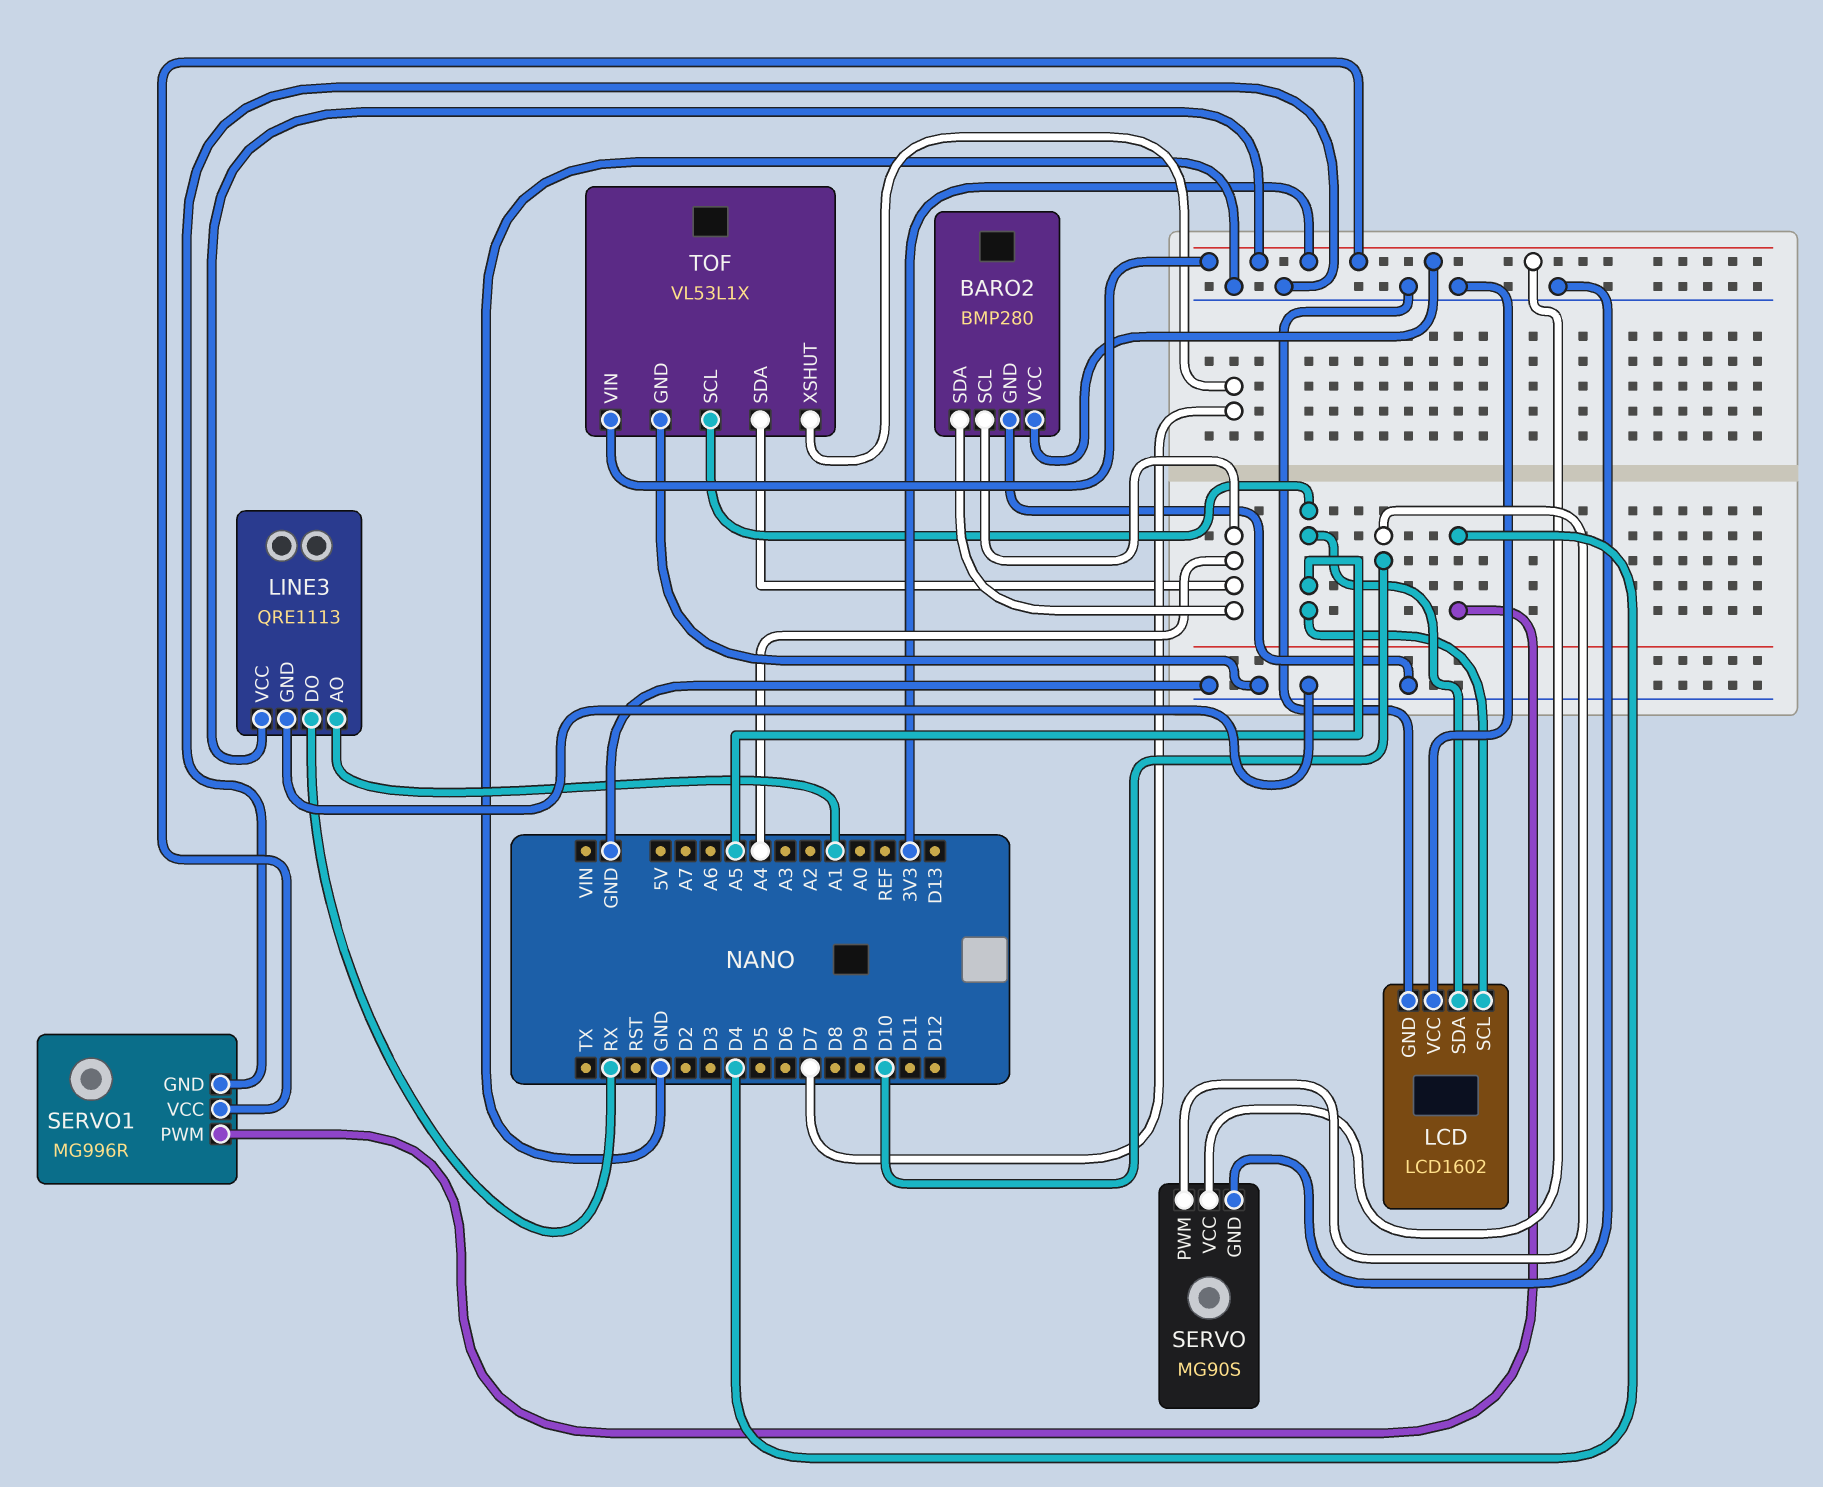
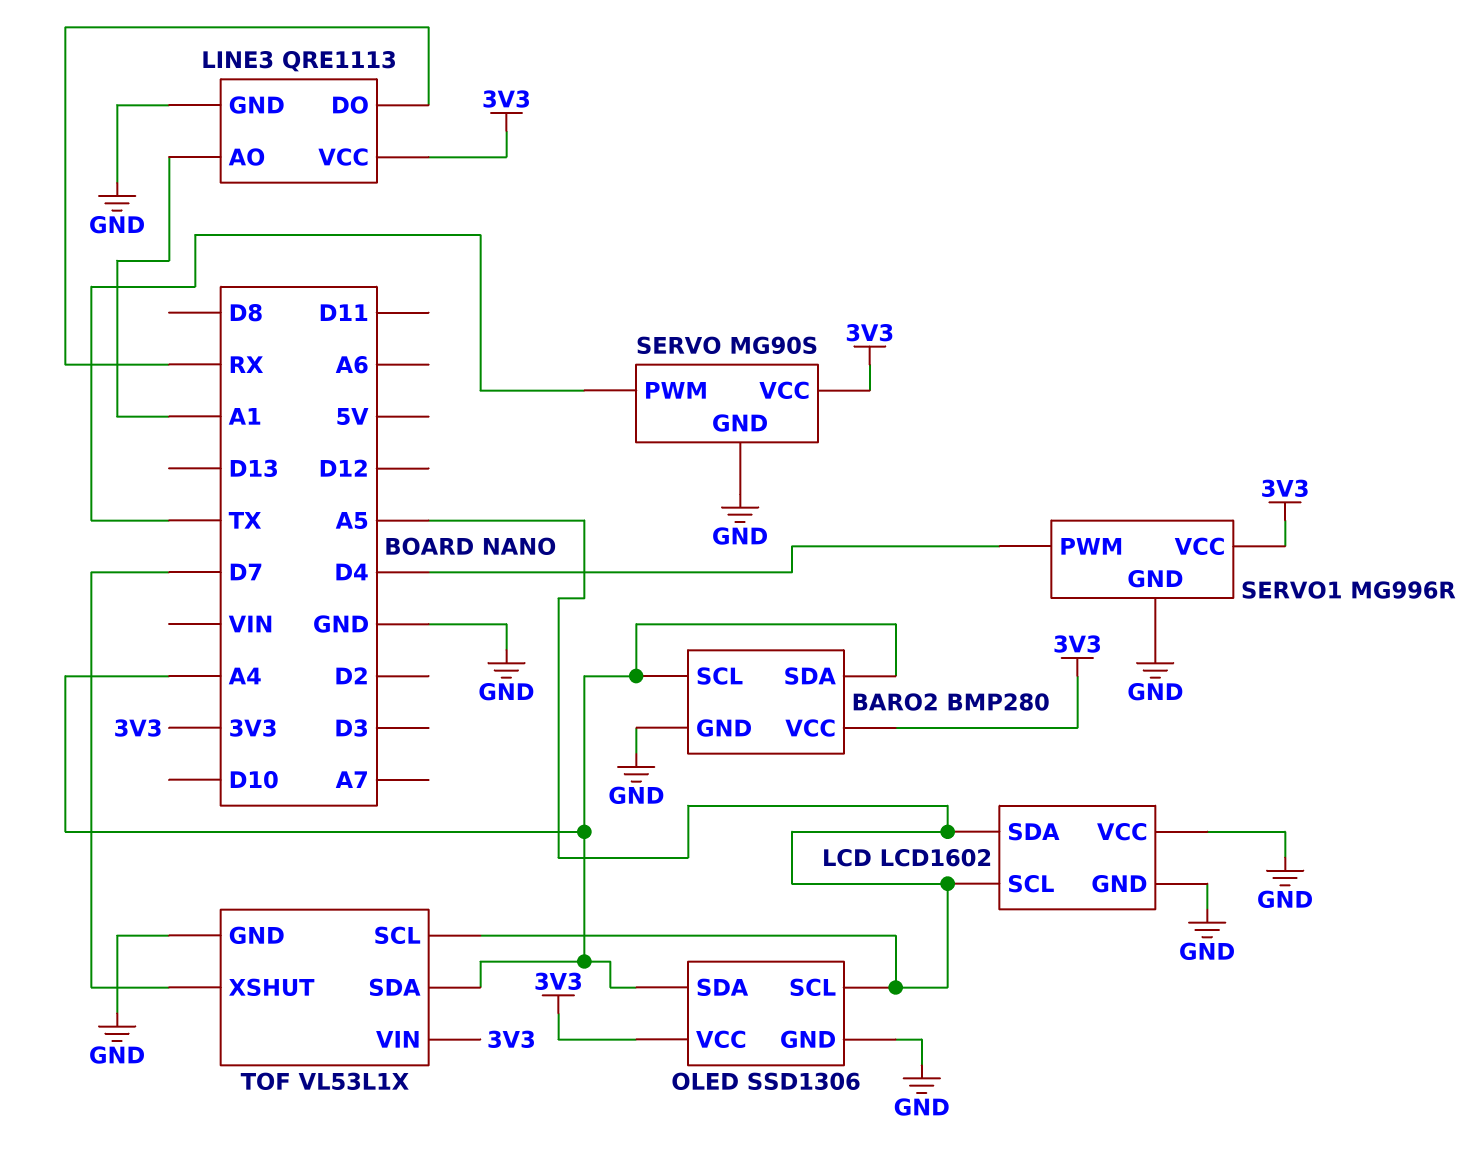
OLED: none -> SSD1306
OLED pin GND: none -> GND
OLED pin SCL: none -> A5
OLED pin SDA: none -> A4
OLED pin VCC: none -> 3V3
SERVO pin PWM: D10 -> TX

